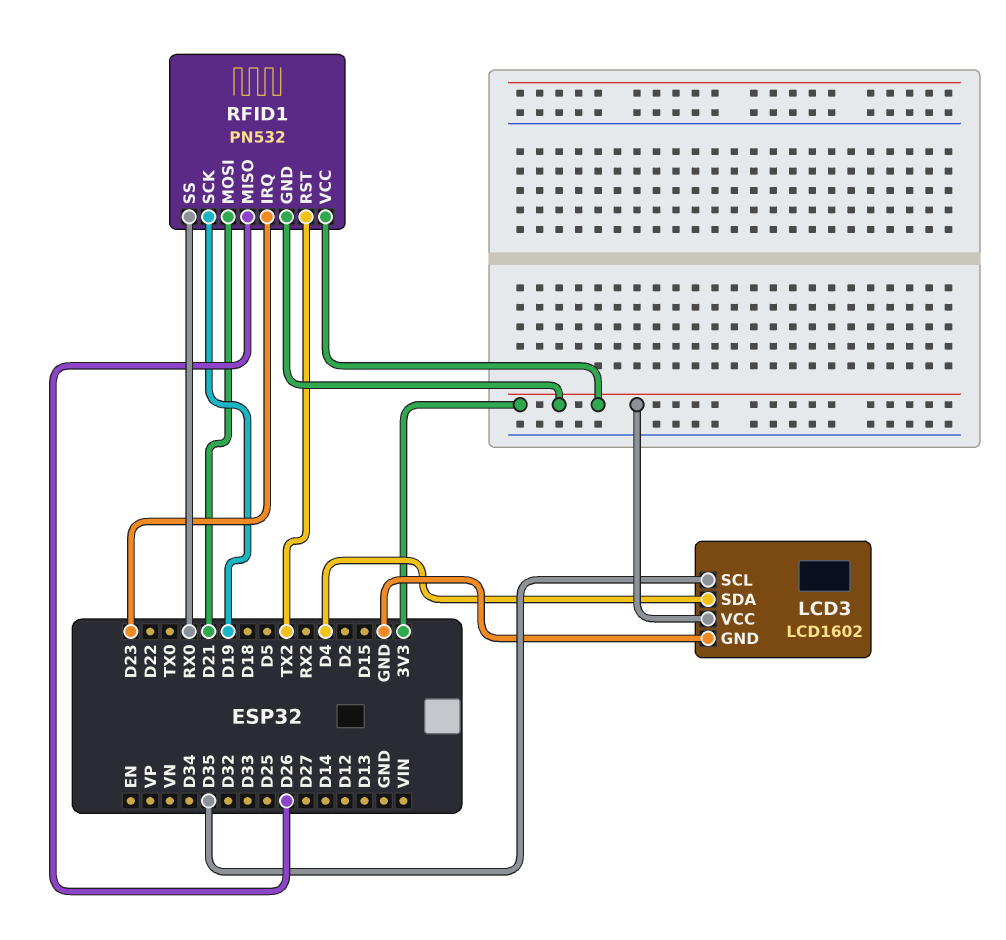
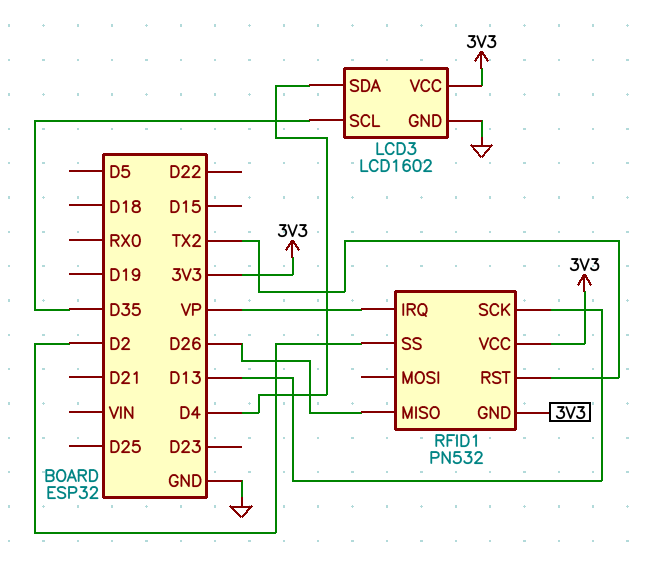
RFID1 pin IRQ: D23 -> VP
RFID1 pin MOSI: D21 -> none
RFID1 pin SCK: D19 -> D13
RFID1 pin SS: RX0 -> D2

